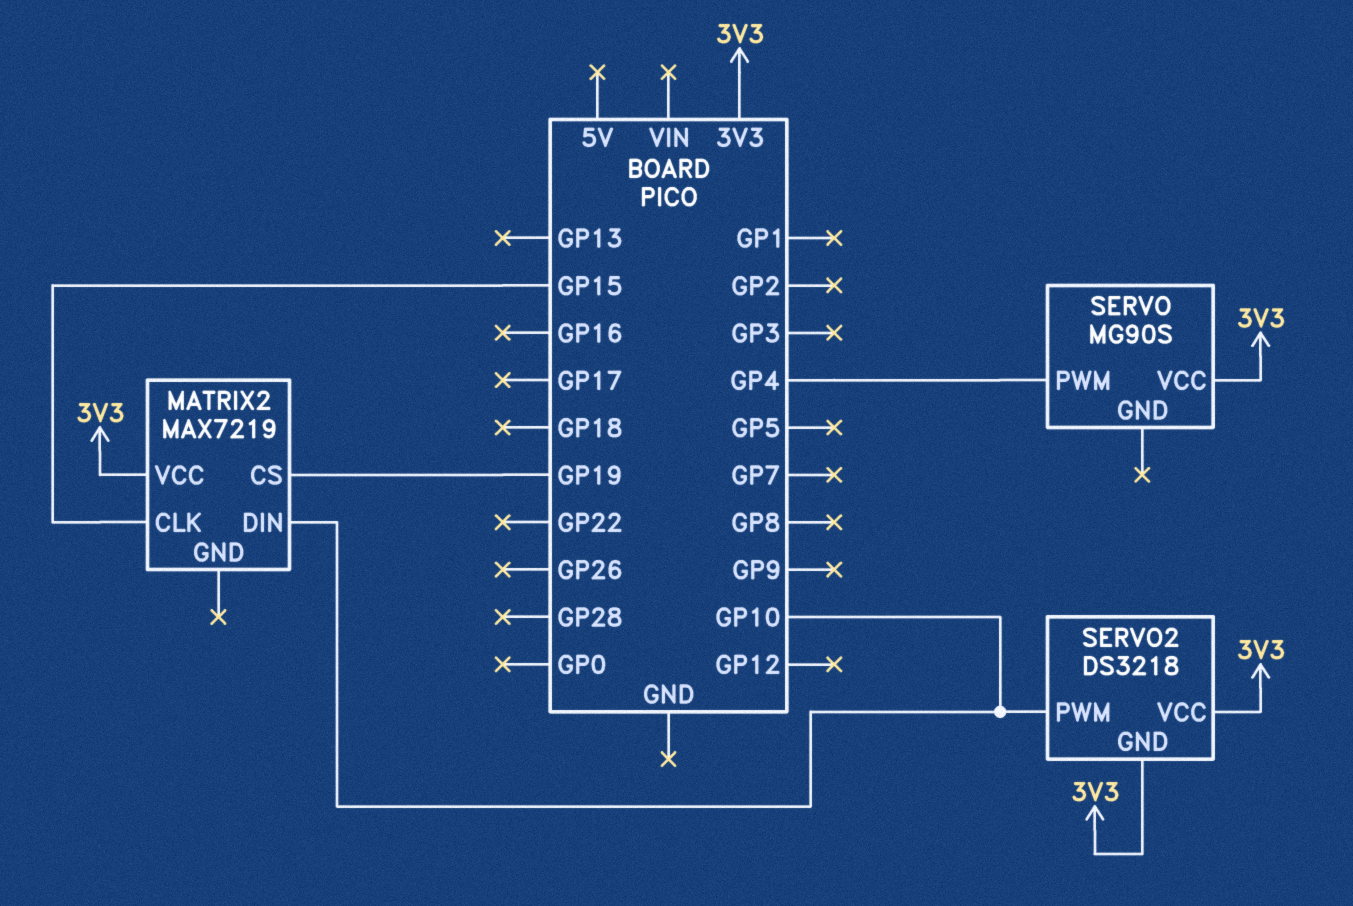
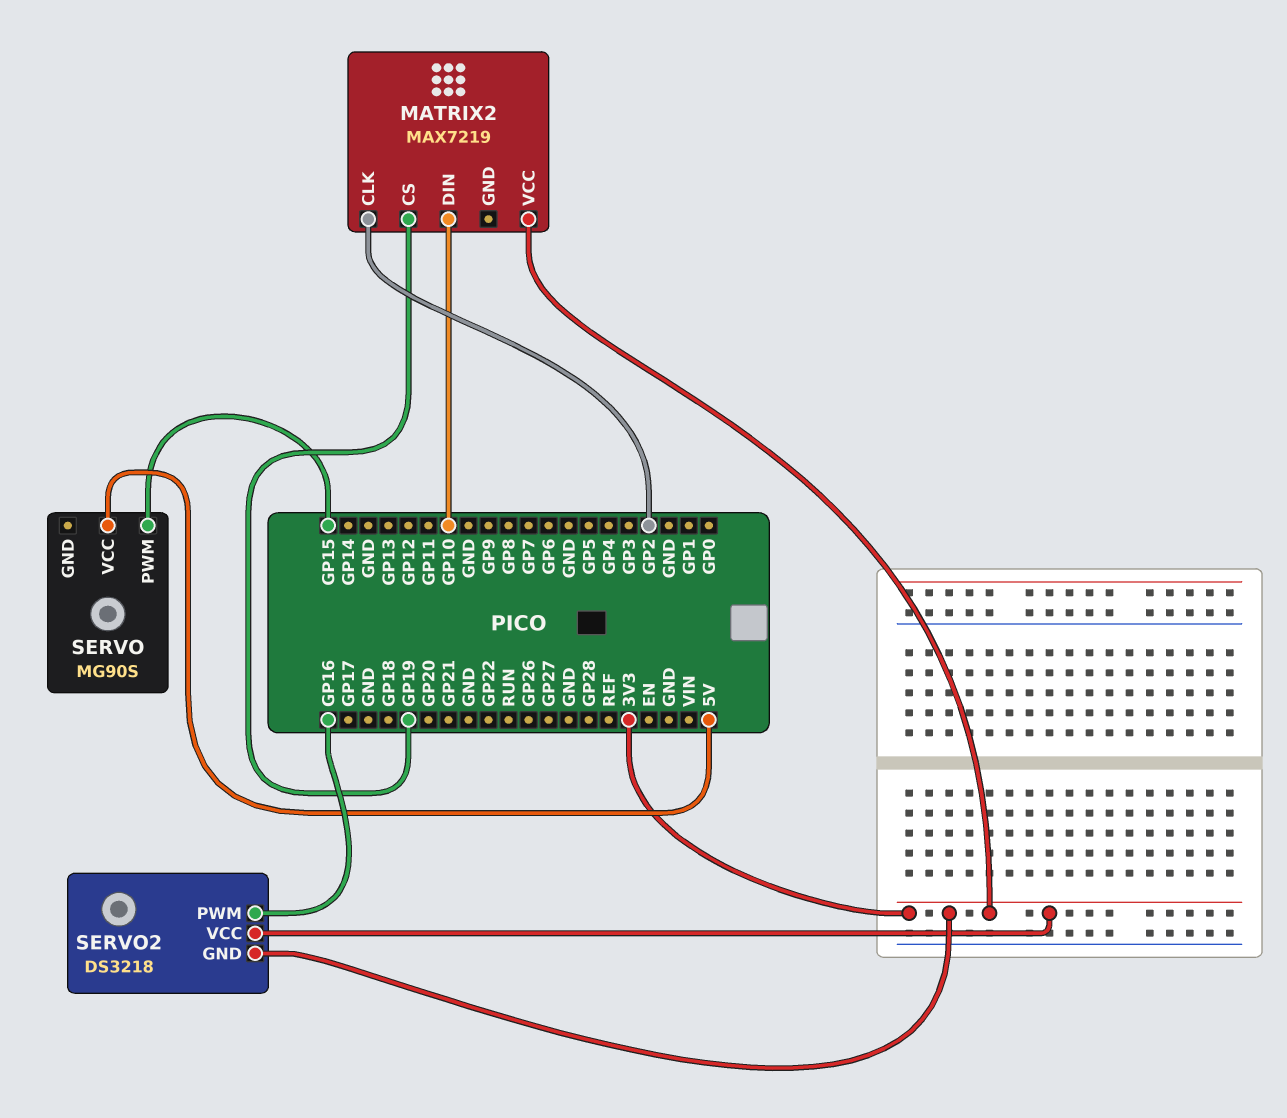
MATRIX2 pin CLK: GP15 -> GP2
SERVO pin PWM: GP4 -> GP15
SERVO pin VCC: 3V3 -> 5V
SERVO2 pin PWM: GP10 -> GP16

